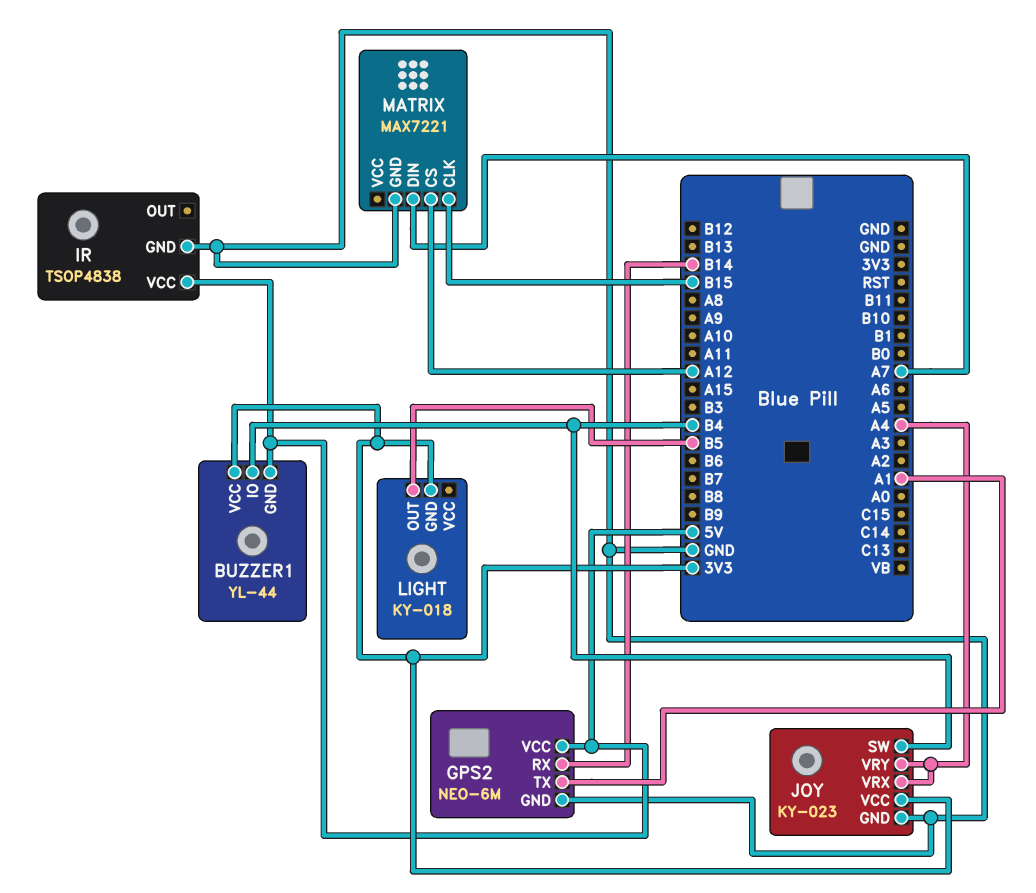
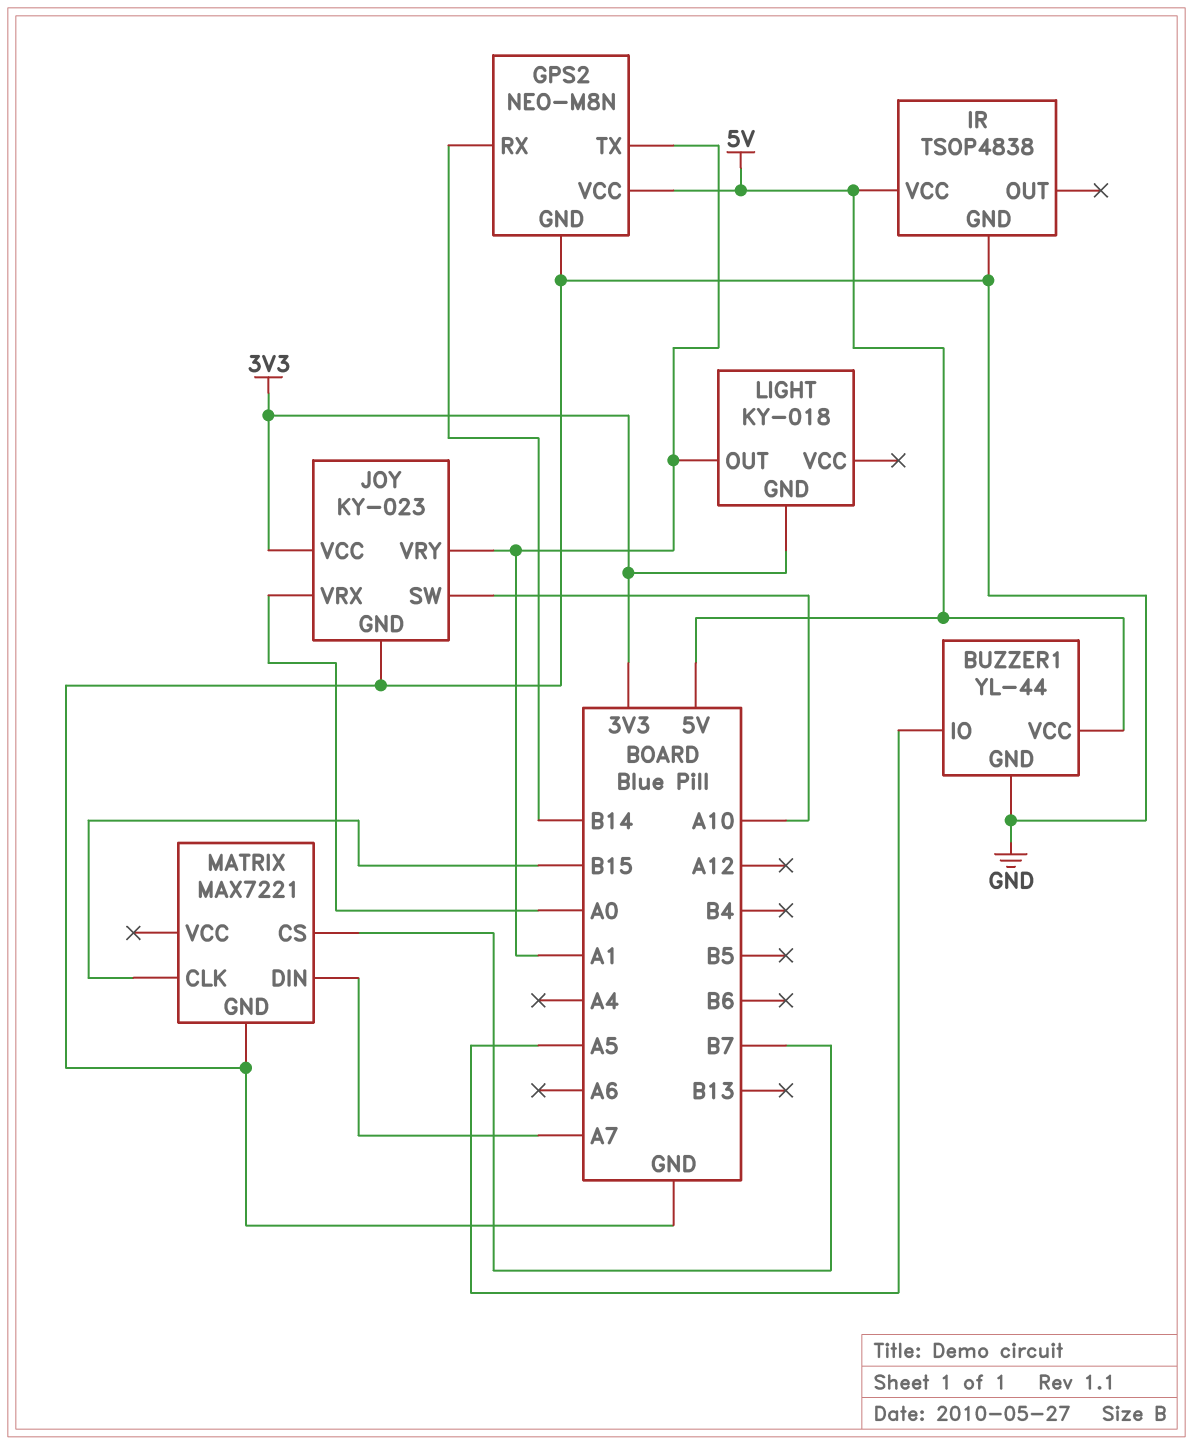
BUZZER1 pin GND: 5V -> GND
BUZZER1 pin IO: B4 -> A5
BUZZER1 pin VCC: 3V3 -> 5V
GPS2: NEO-6M -> NEO-M8N
JOY pin SW: B4 -> A10
JOY pin VRX: A4 -> A0
JOY pin VRY: A4 -> A1
LIGHT pin OUT: B5 -> A1
MATRIX pin CS: A12 -> B7

